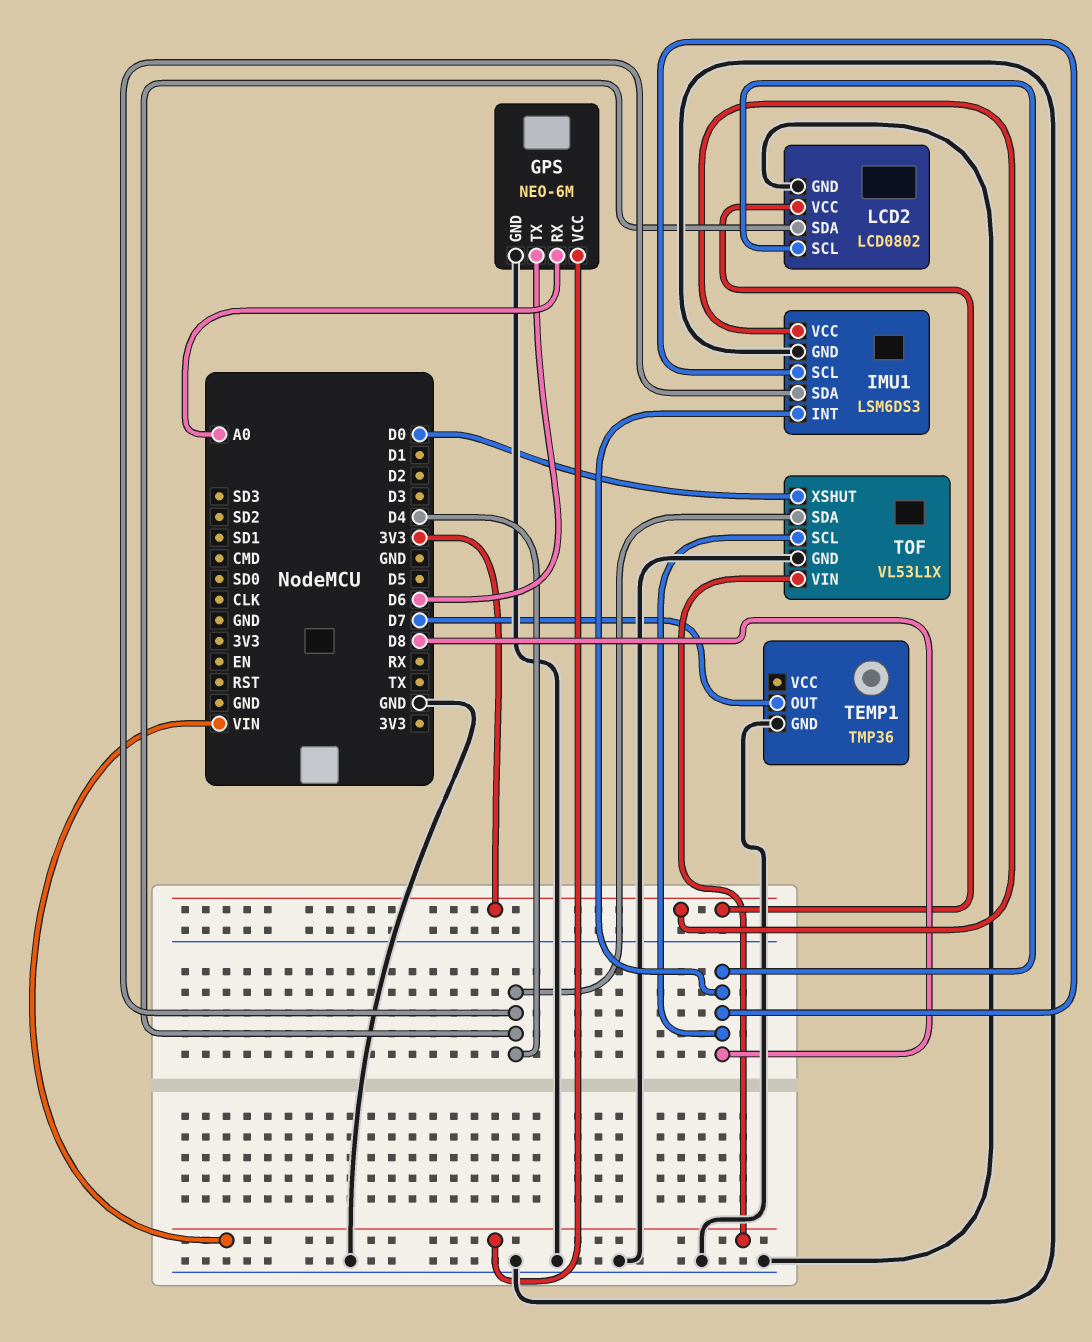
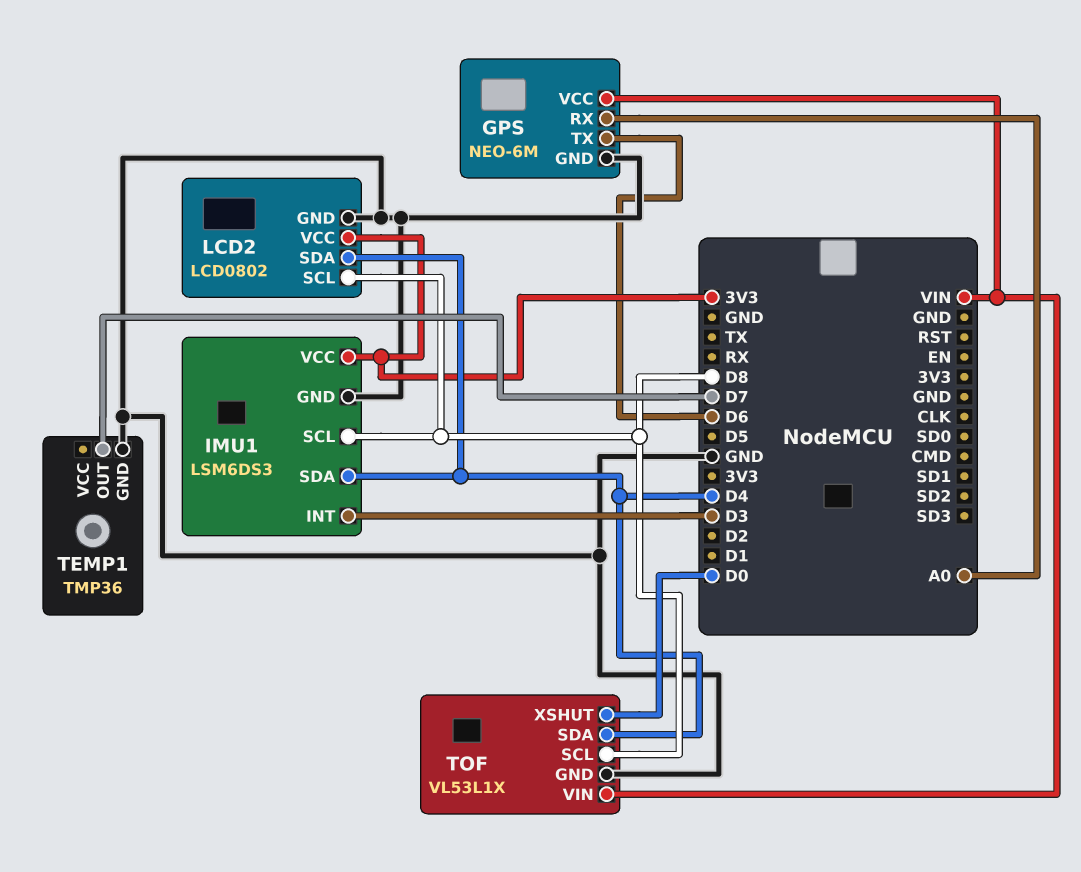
IMU1 pin INT: D8 -> D3

